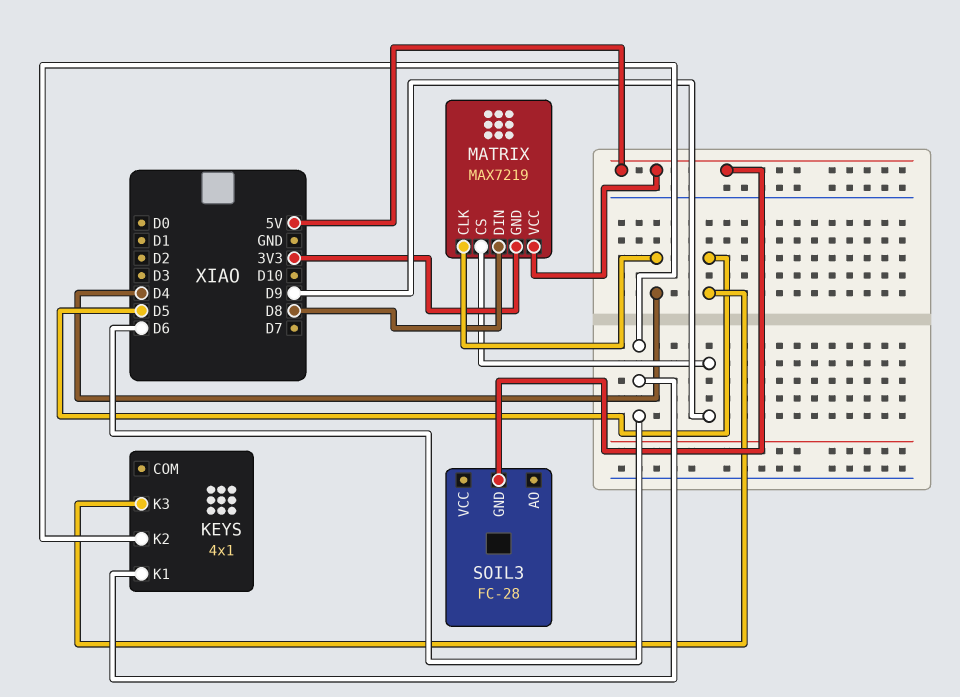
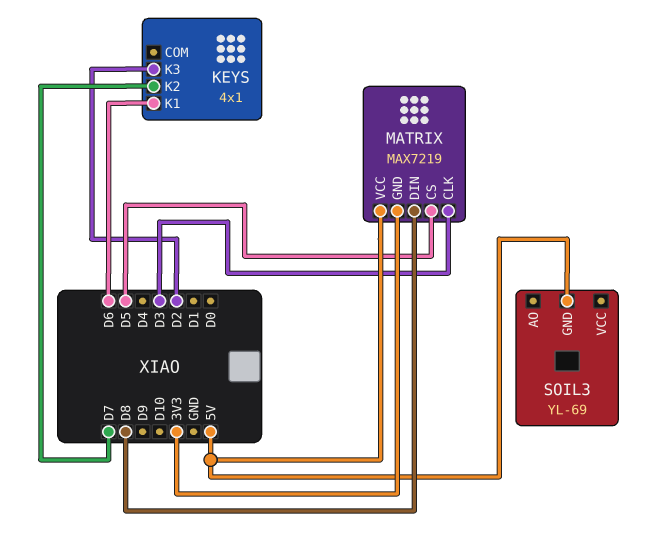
KEYS pin K2: D6 -> D7
KEYS pin K3: D5 -> D2
MATRIX pin CLK: D4 -> D3
MATRIX pin CS: D9 -> D5
SOIL3: FC-28 -> YL-69

